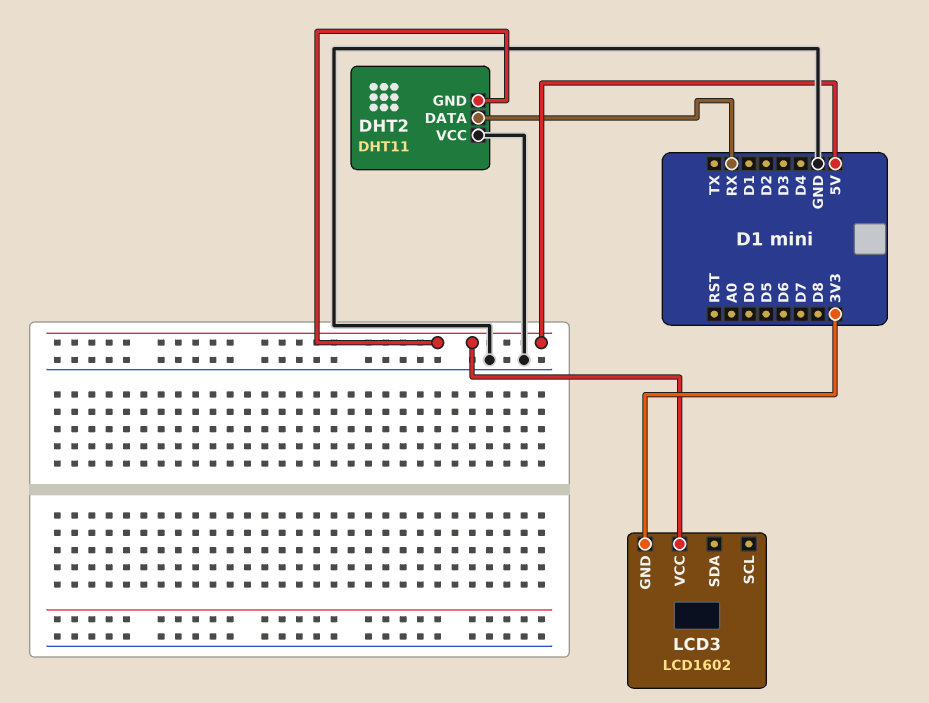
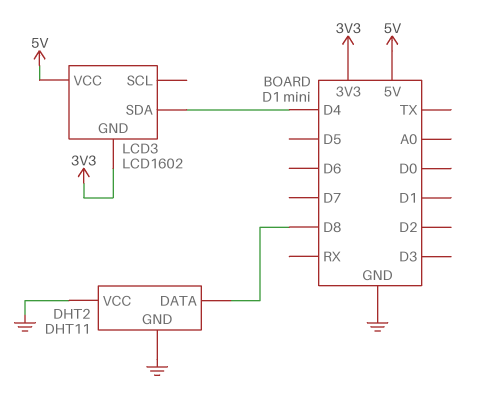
DHT2 pin DATA: RX -> D8
DHT2 pin GND: 5V -> GND
LCD3 pin SDA: none -> D4

